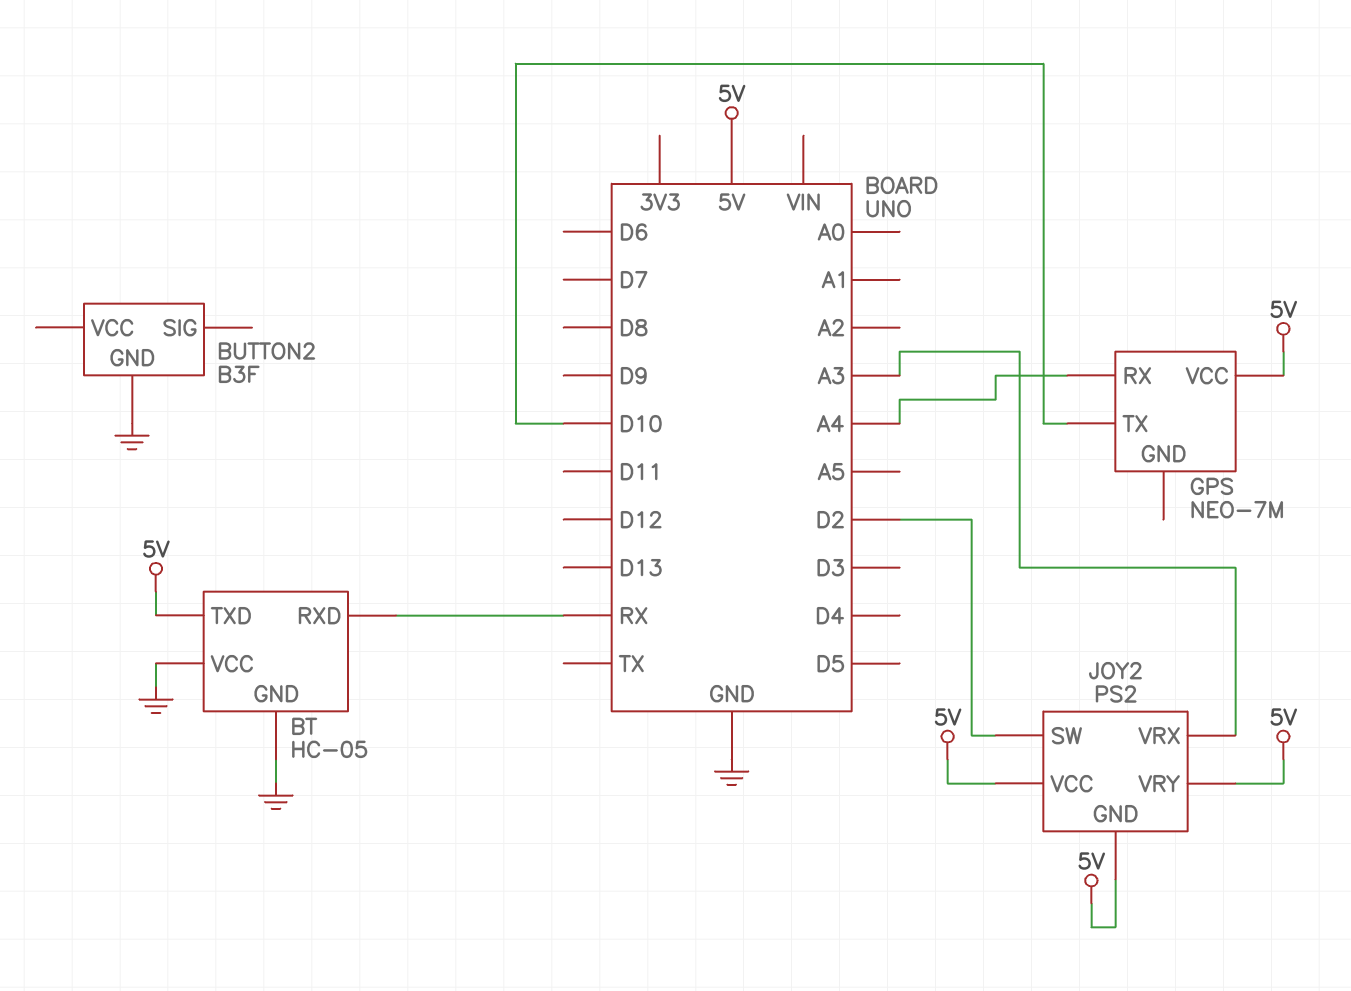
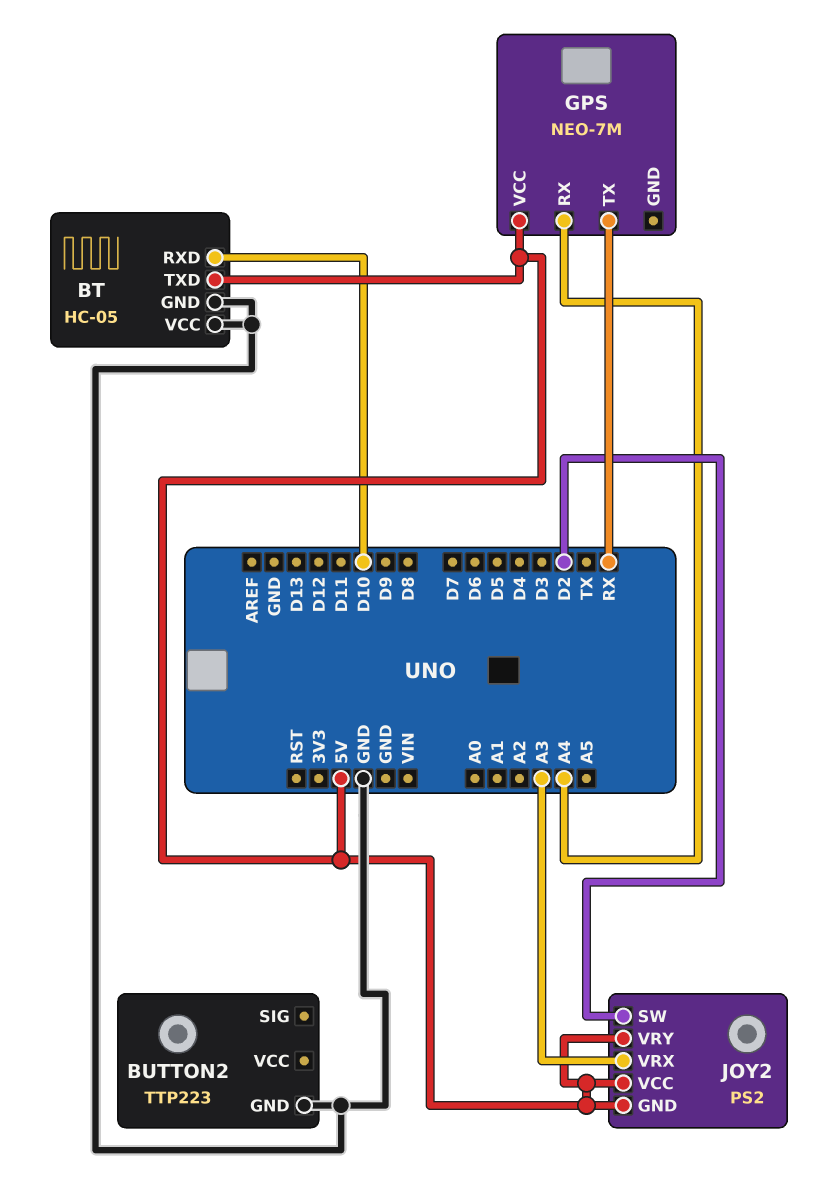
BT pin RXD: RX -> D10
BUTTON2: B3F -> TTP223
GPS pin TX: D10 -> RX

